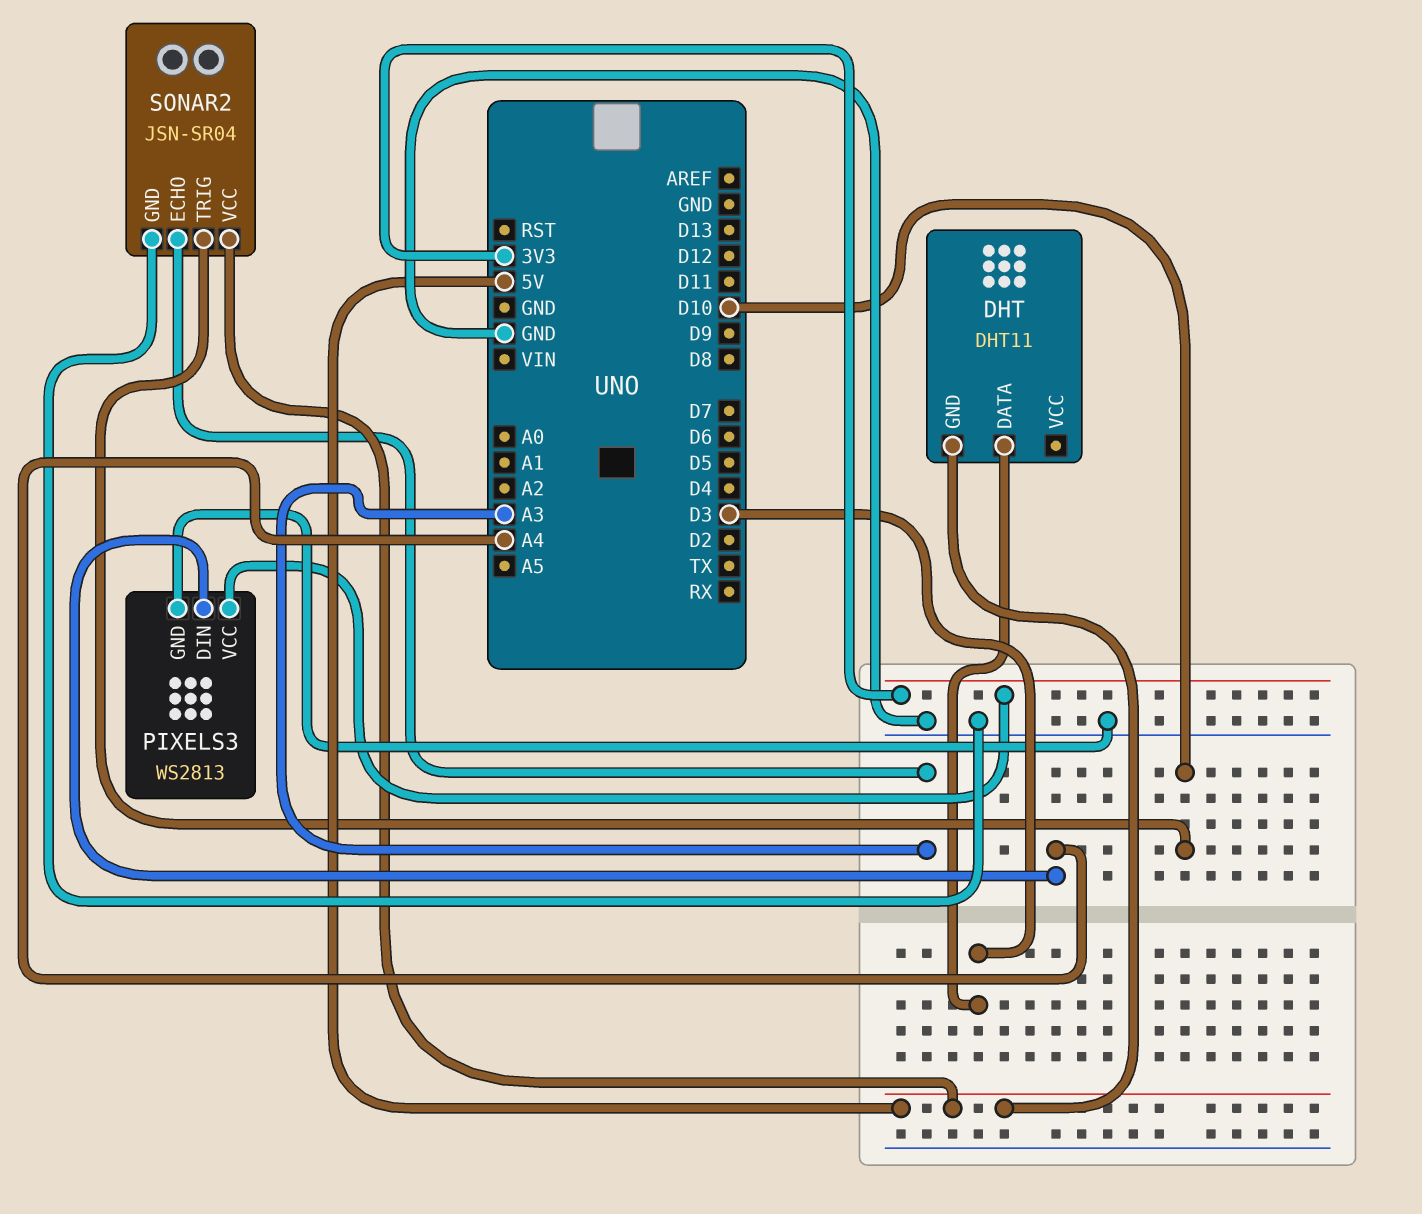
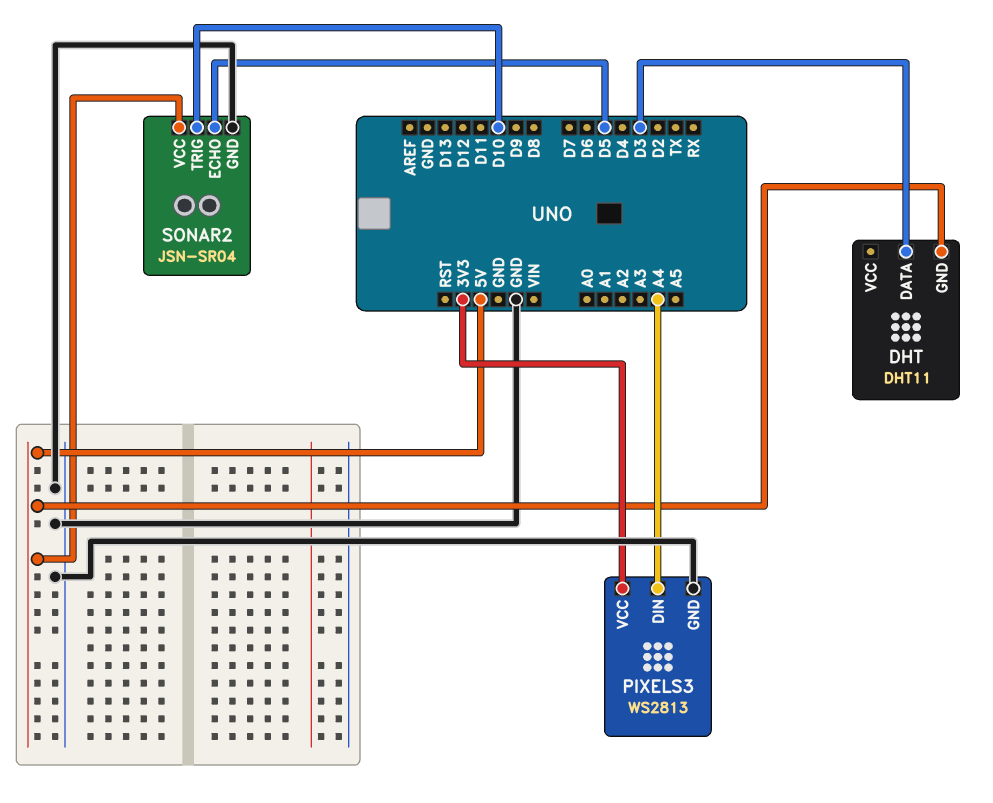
SONAR2 pin ECHO: A3 -> D5

